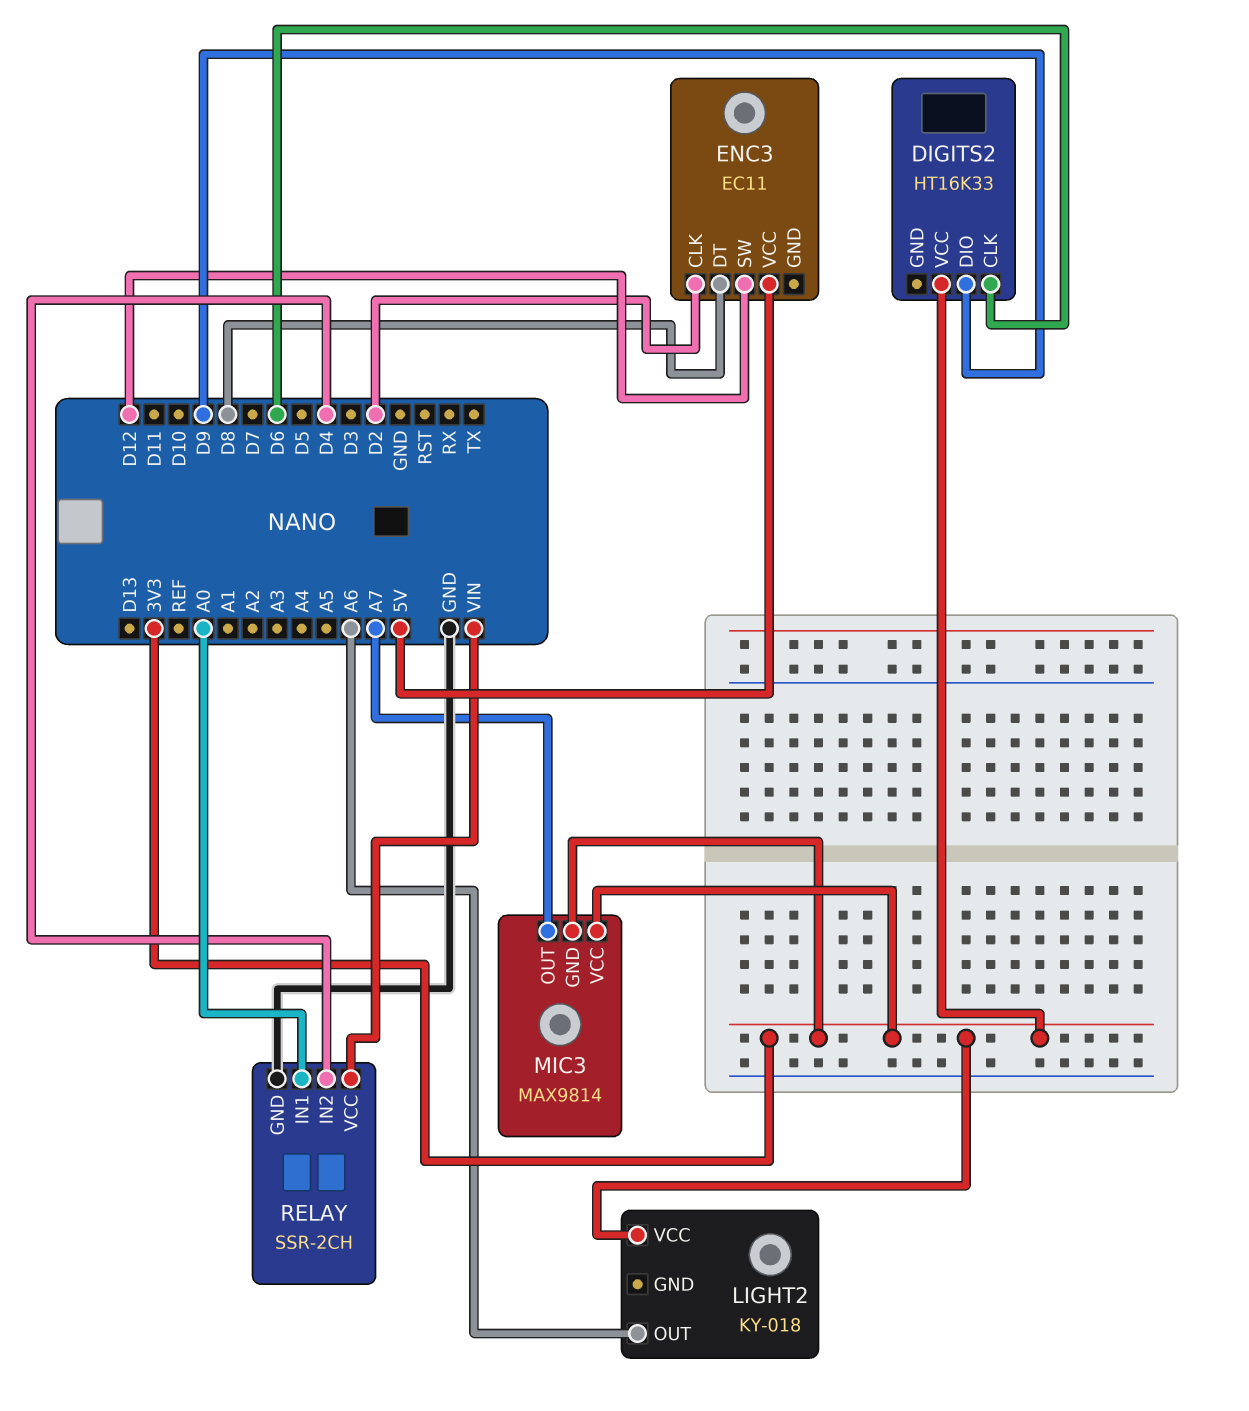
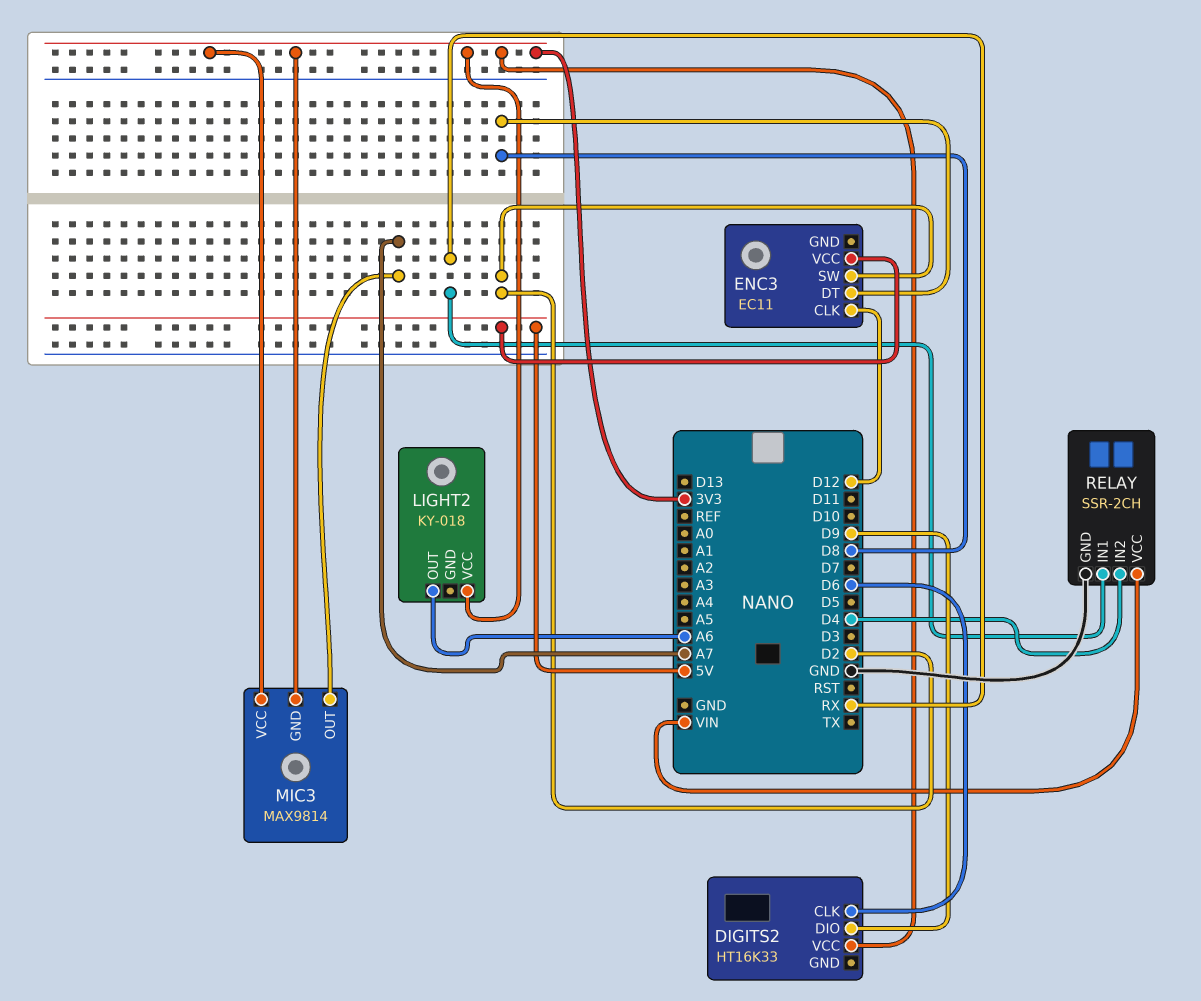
ENC3 pin CLK: D2 -> D12
ENC3 pin SW: D12 -> D2
RELAY pin IN1: A0 -> RX

